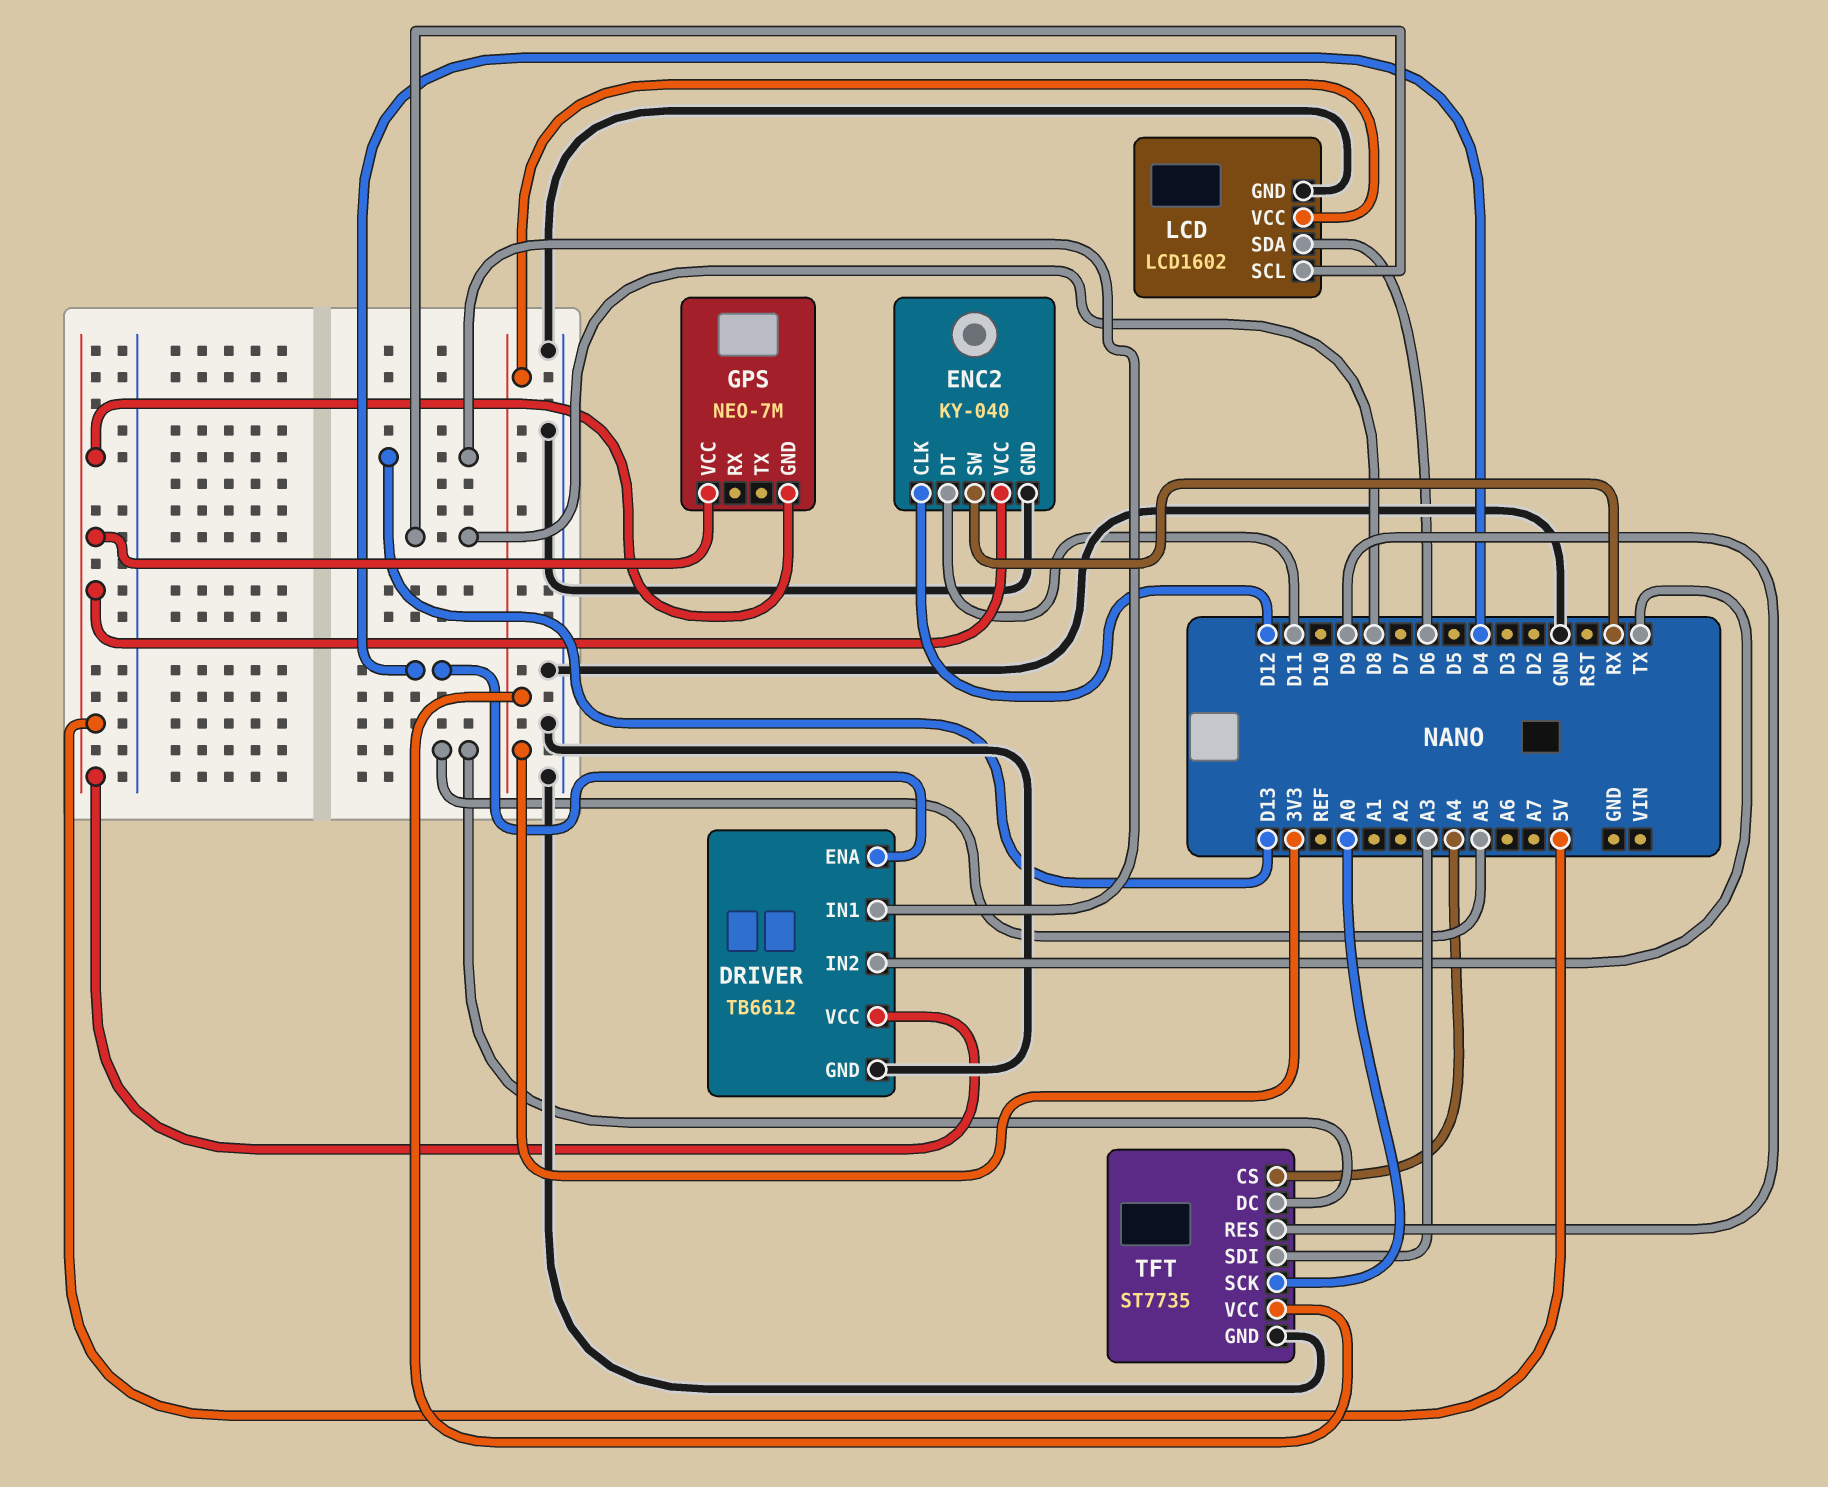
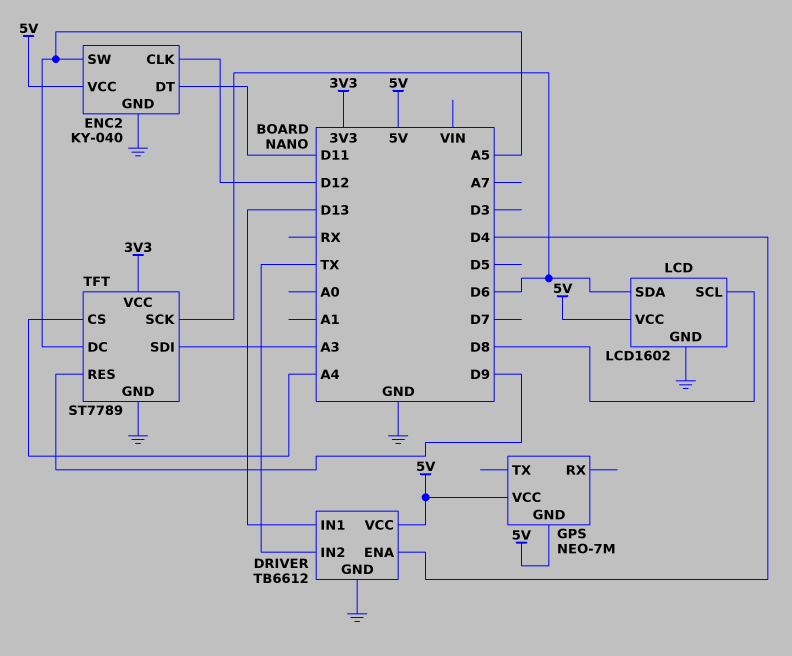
ENC2 pin SW: RX -> A5
LCD pin VCC: 3V3 -> 5V
TFT: ST7735 -> ST7789
TFT pin SCK: A0 -> D6

